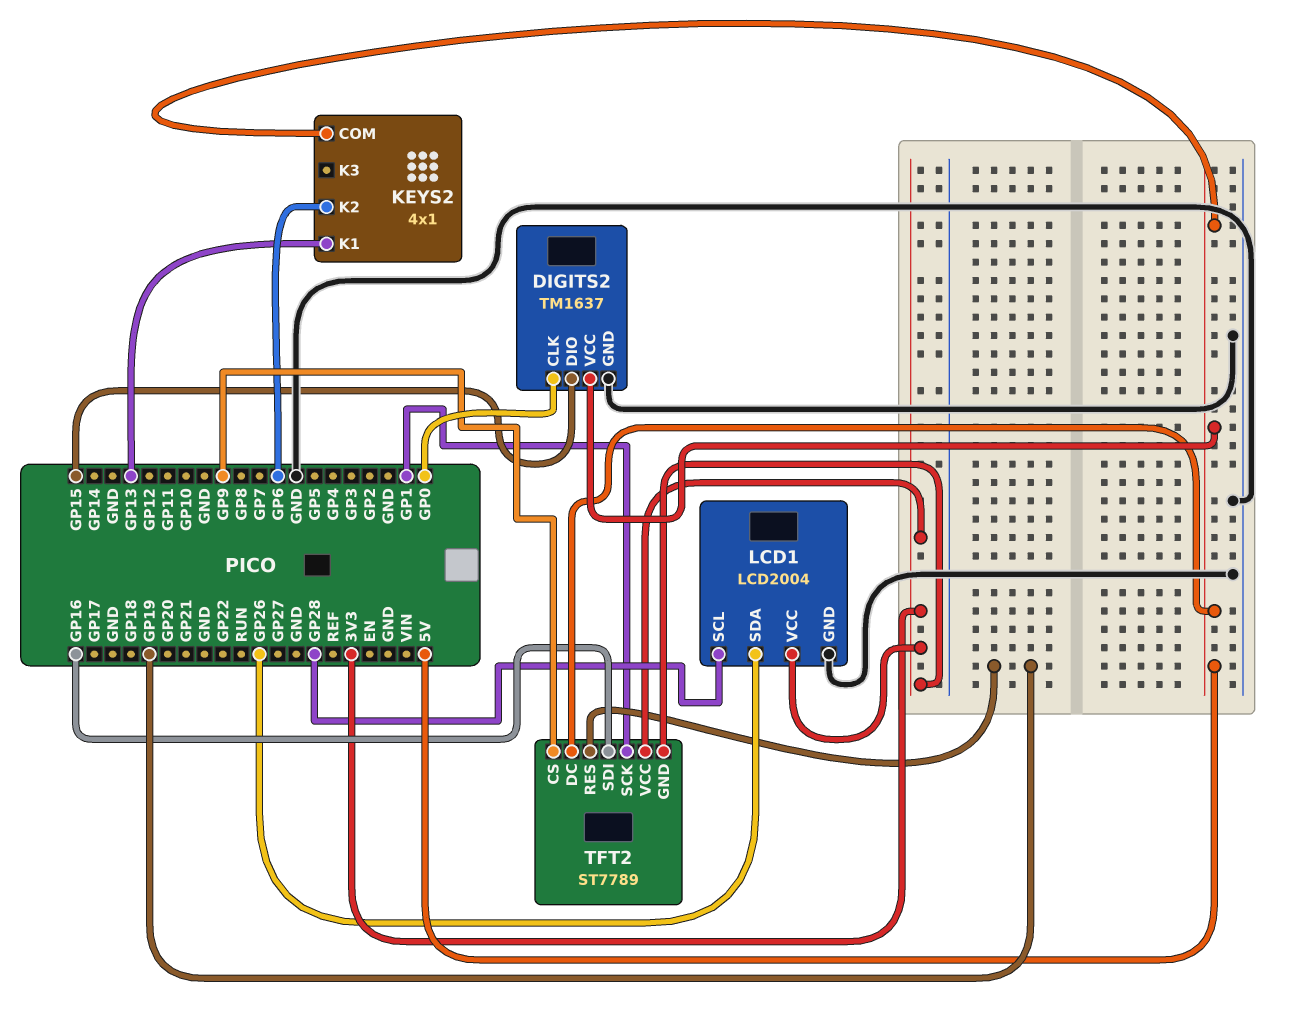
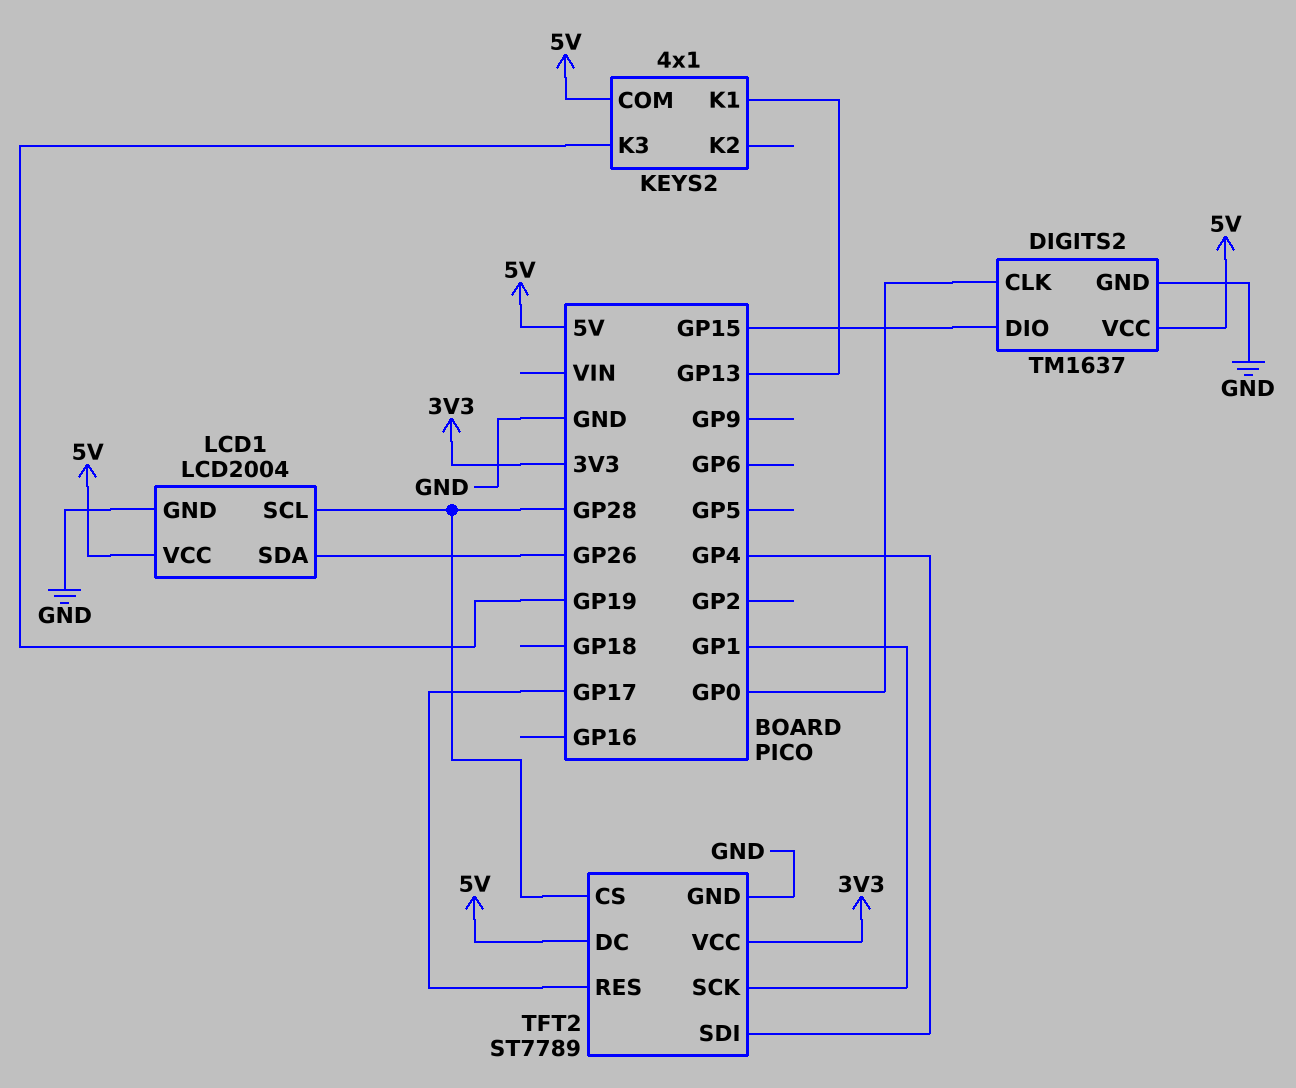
KEYS2 pin K2: GP6 -> none
KEYS2 pin K3: none -> GP19
LCD1 pin VCC: 3V3 -> 5V
TFT2 pin CS: GP9 -> GP28
TFT2 pin GND: 3V3 -> GND
TFT2 pin RES: GP19 -> GP17
TFT2 pin SDI: GP16 -> GP4

